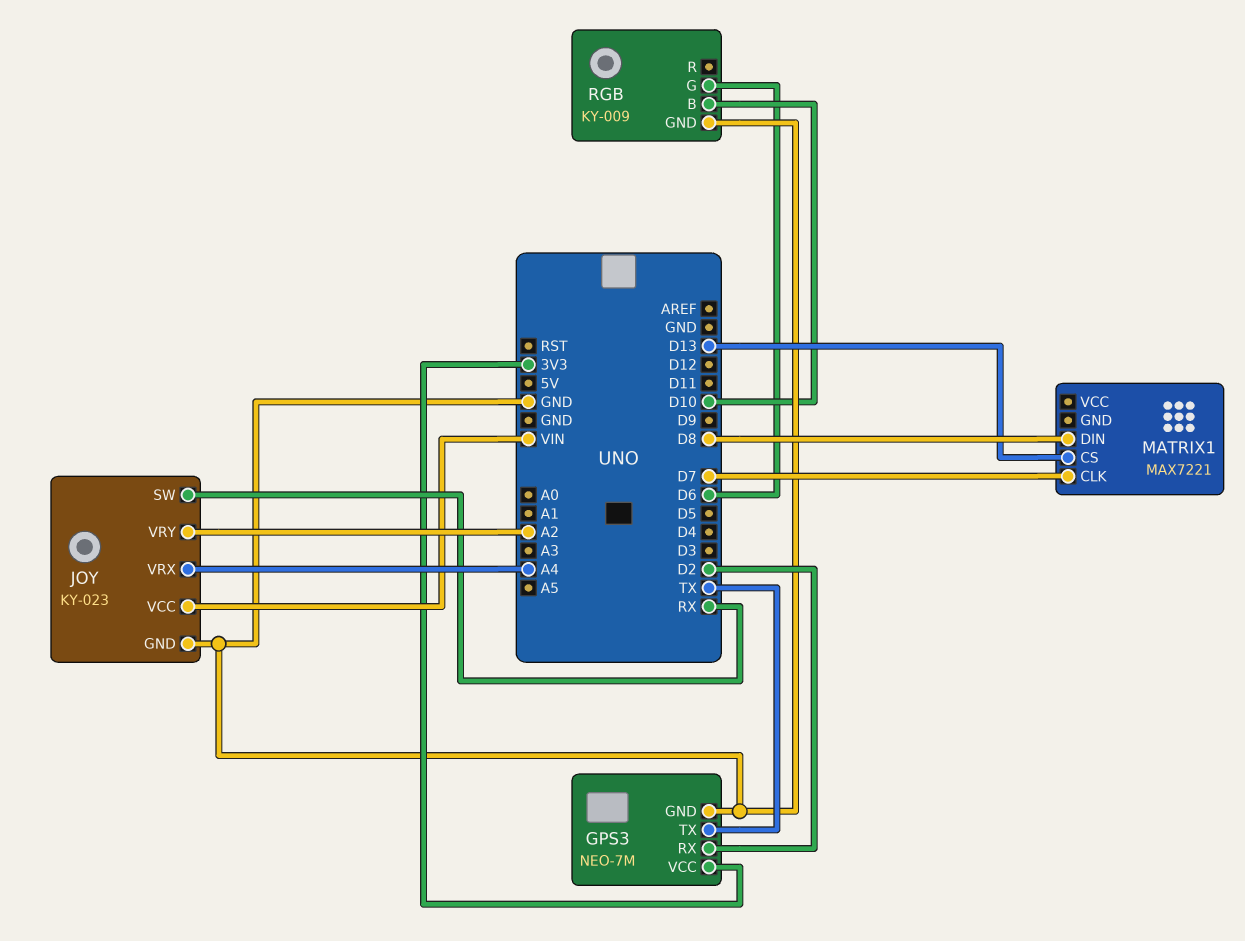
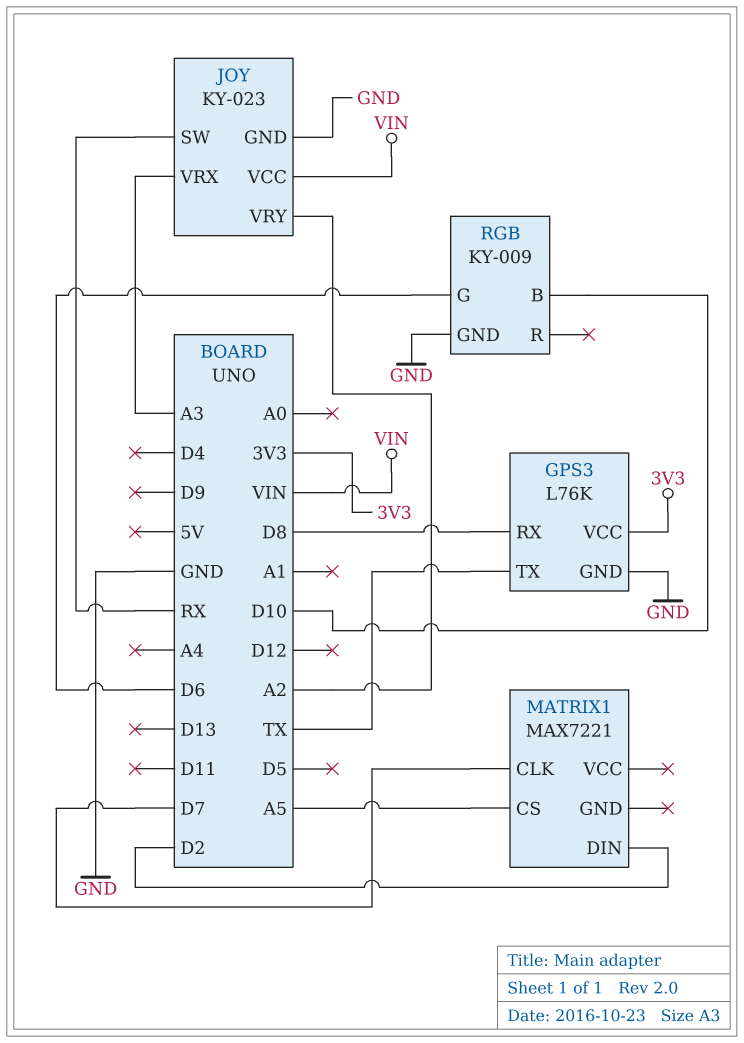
GPS3: NEO-7M -> L76K
GPS3 pin RX: D2 -> D8
JOY pin VRX: A4 -> A3
MATRIX1 pin CS: D13 -> A5
MATRIX1 pin DIN: D8 -> D2

